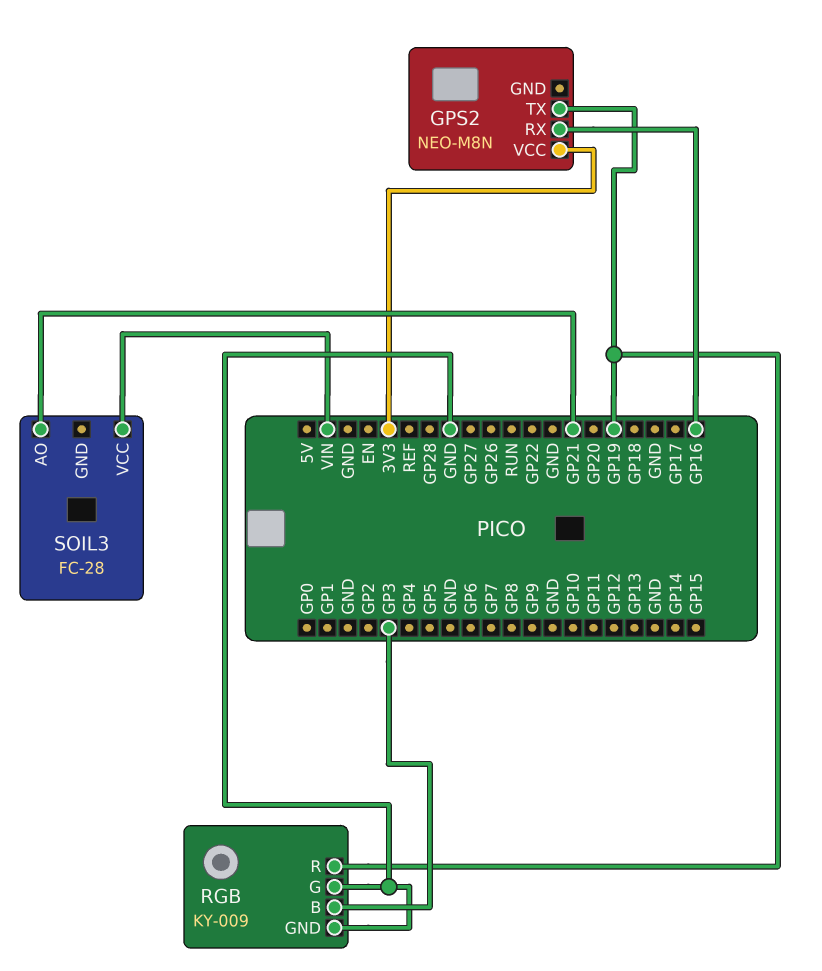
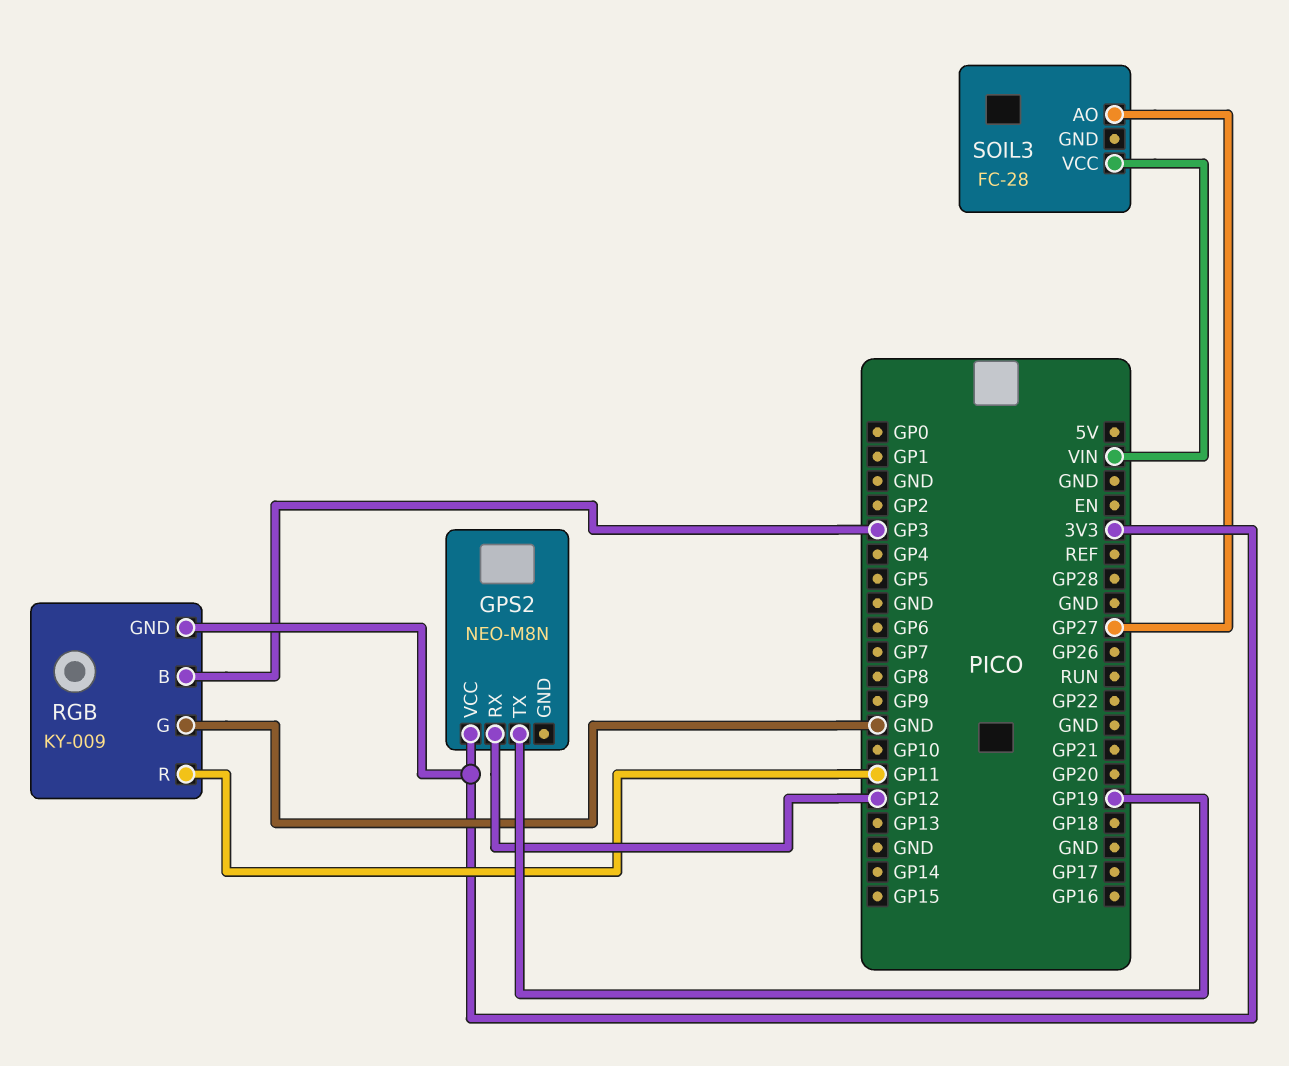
GPS2 pin RX: GP16 -> GP12
RGB pin GND: GND -> 3V3
RGB pin R: GP19 -> GP11
SOIL3 pin AO: GP21 -> GP27

